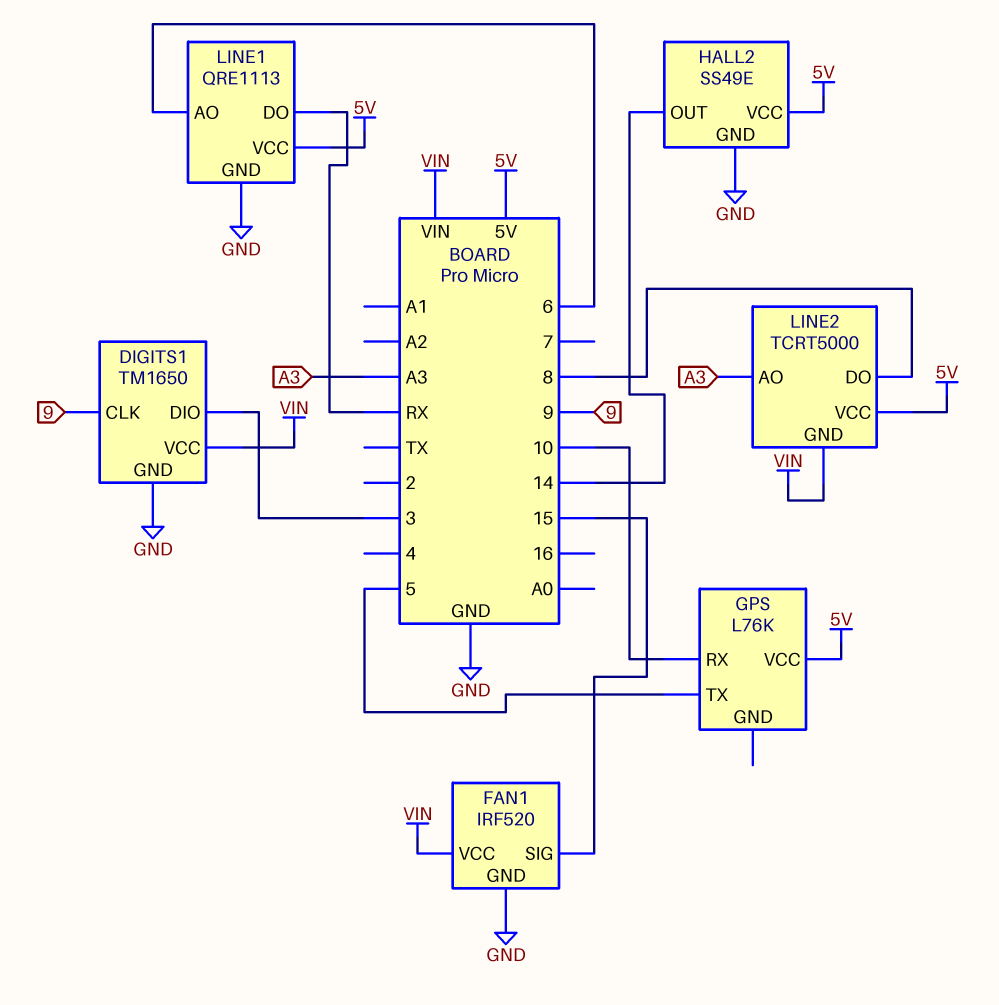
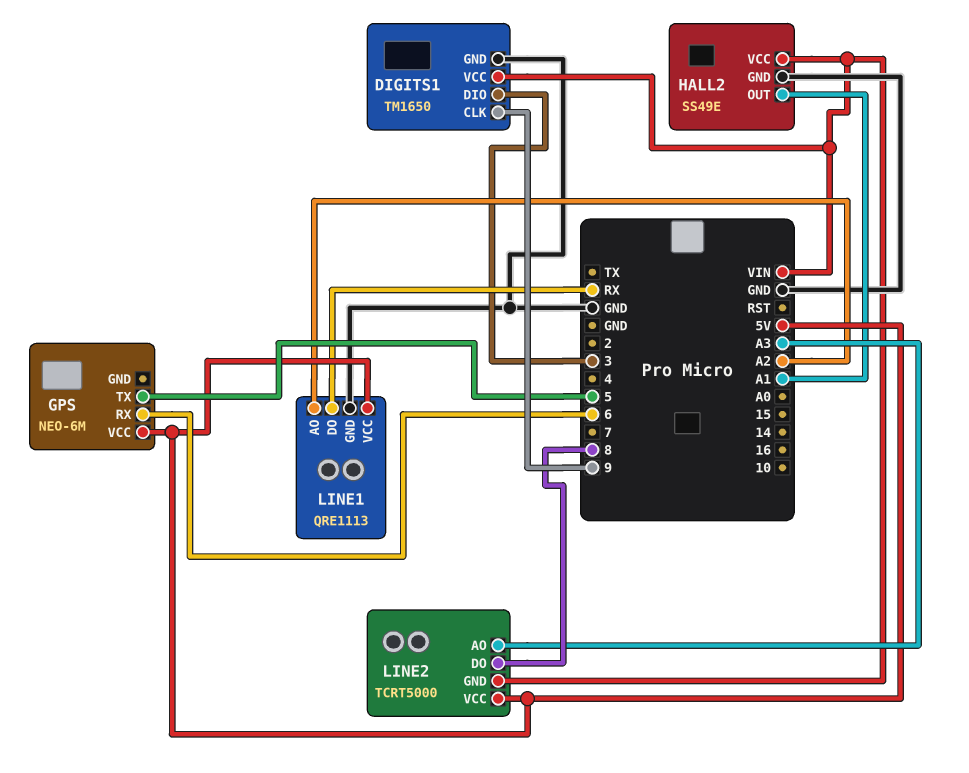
FAN1: IRF520 -> none
FAN1 pin GND: GND -> none
FAN1 pin SIG: 15 -> none
FAN1 pin VCC: VIN -> none
GPS: L76K -> NEO-6M
GPS pin RX: 10 -> 6
HALL2 pin OUT: 14 -> A1
HALL2 pin VCC: 5V -> VIN
LINE1 pin AO: 6 -> A2

